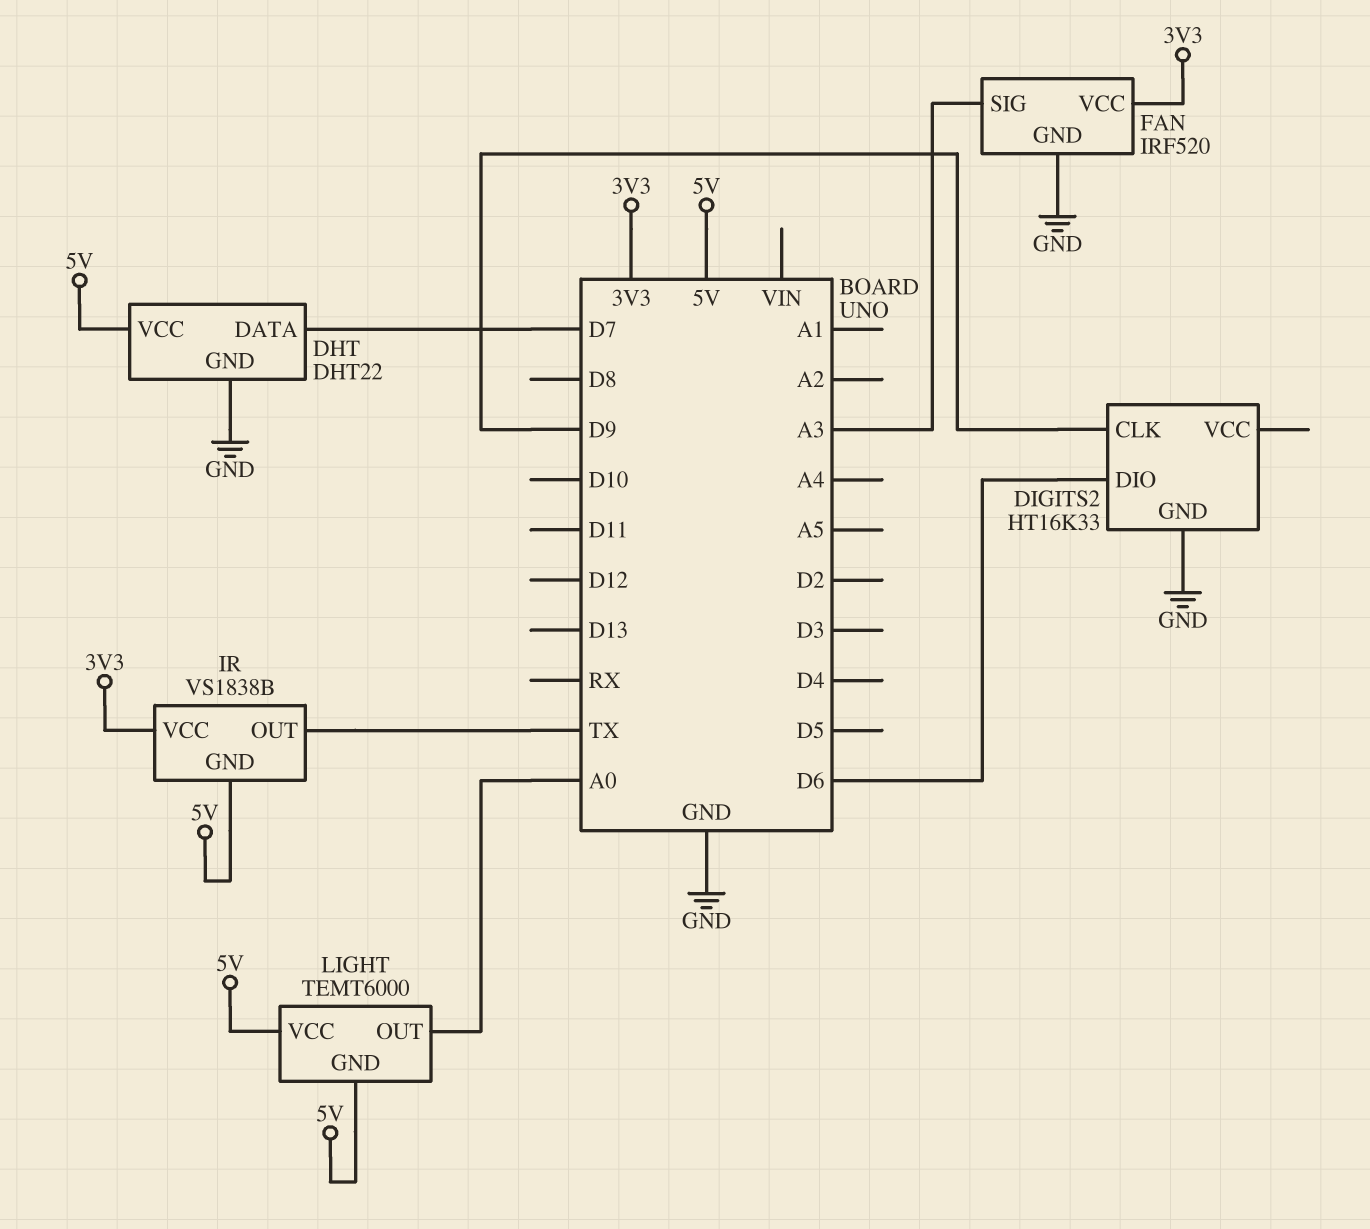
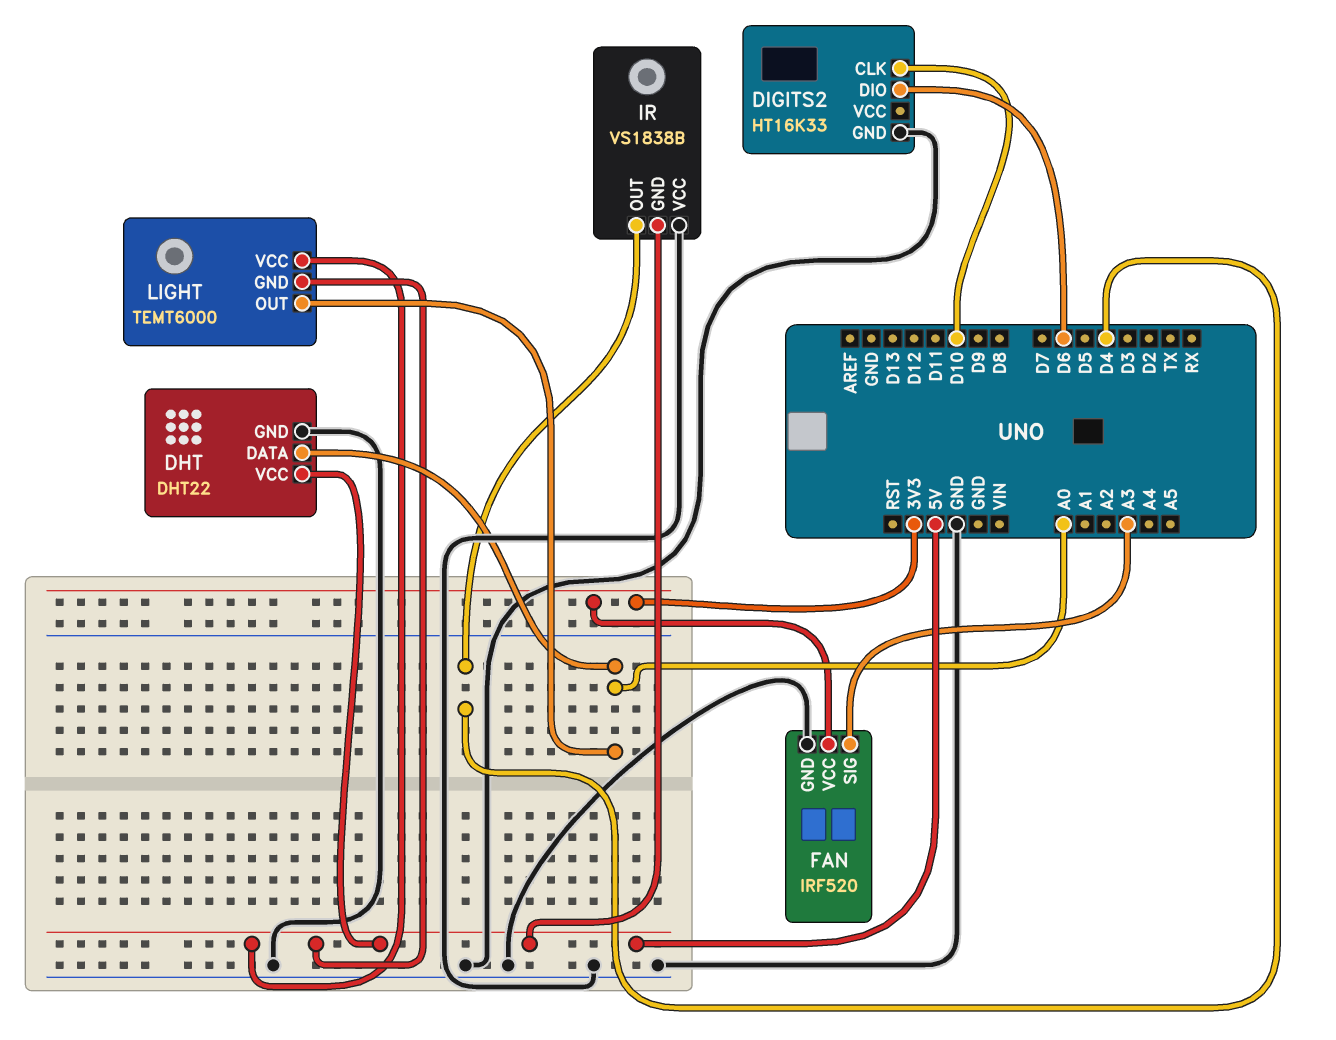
DHT pin DATA: D7 -> A0
DIGITS2 pin CLK: D9 -> D10
IR pin OUT: TX -> D4
IR pin VCC: 3V3 -> GND

